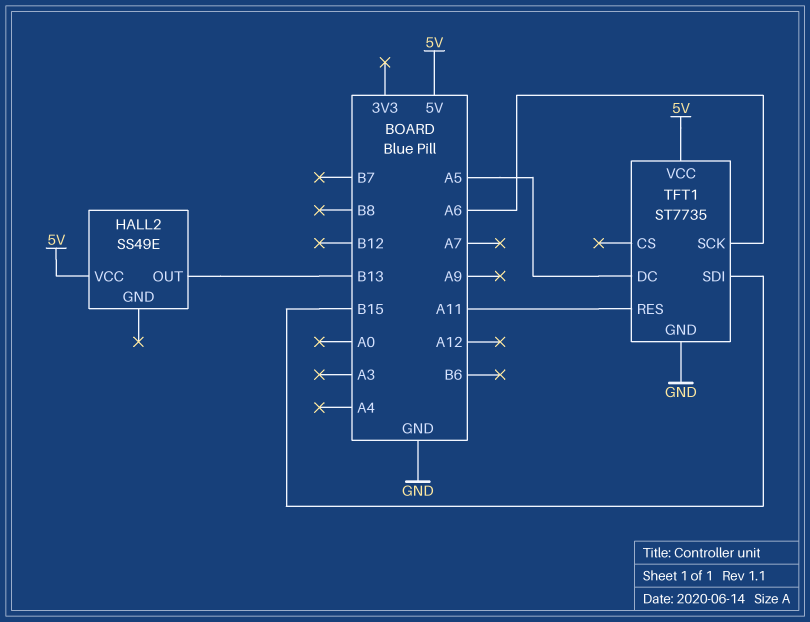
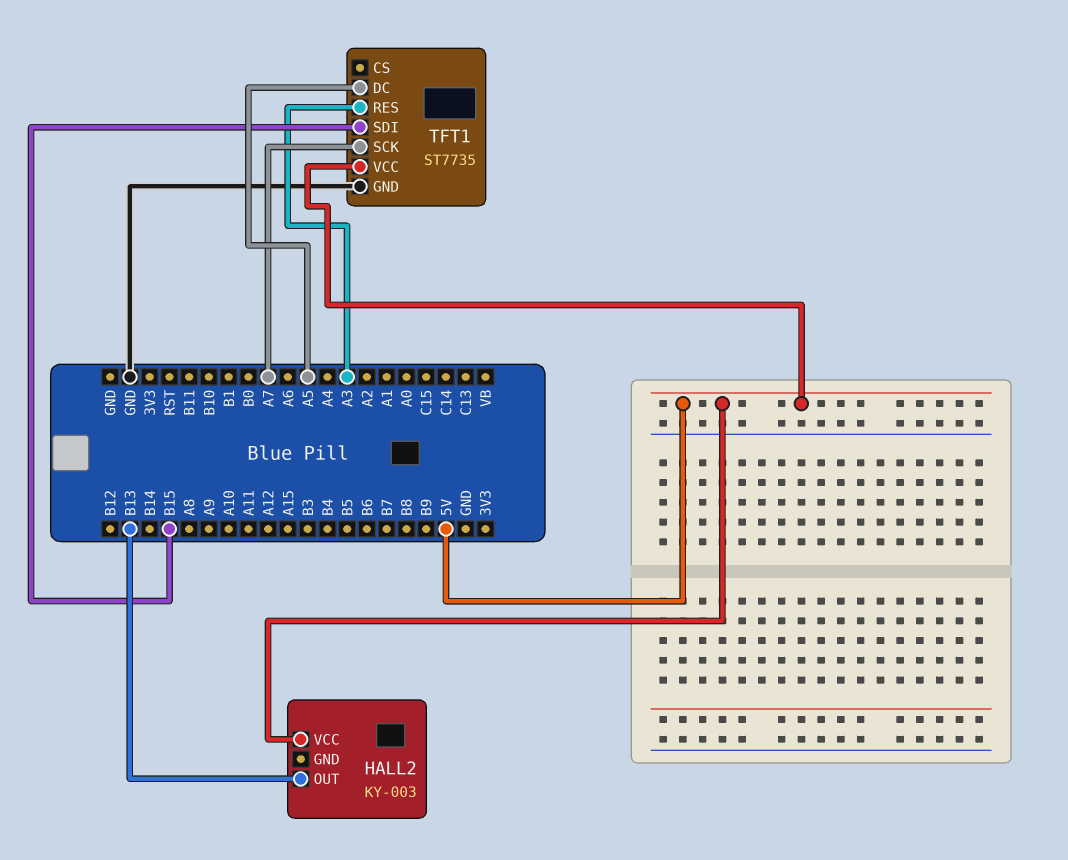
HALL2: SS49E -> KY-003
TFT1 pin RES: A11 -> A3
TFT1 pin SCK: A6 -> A7

